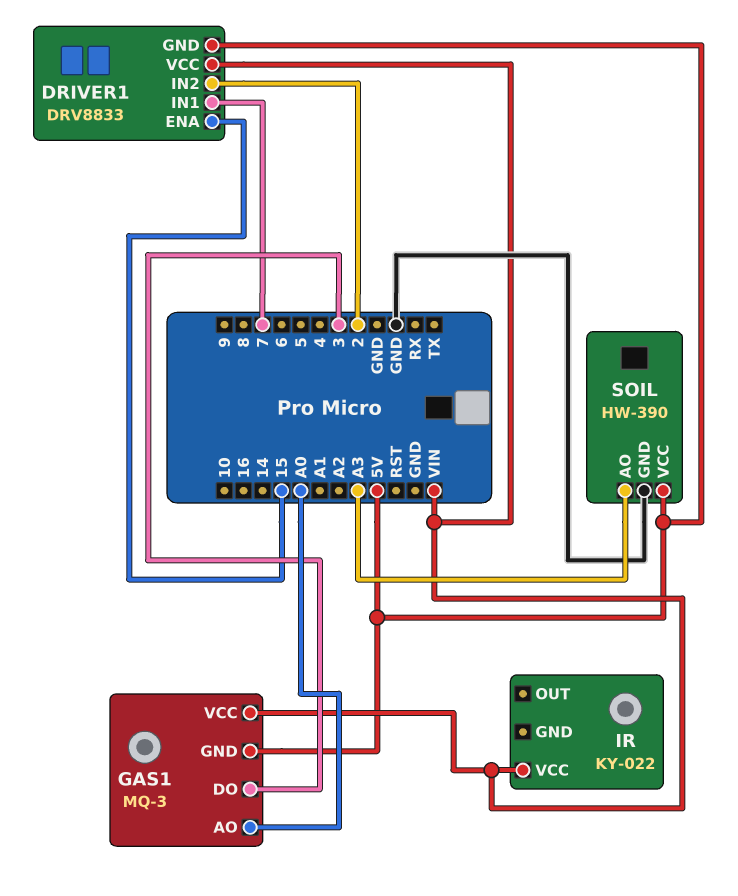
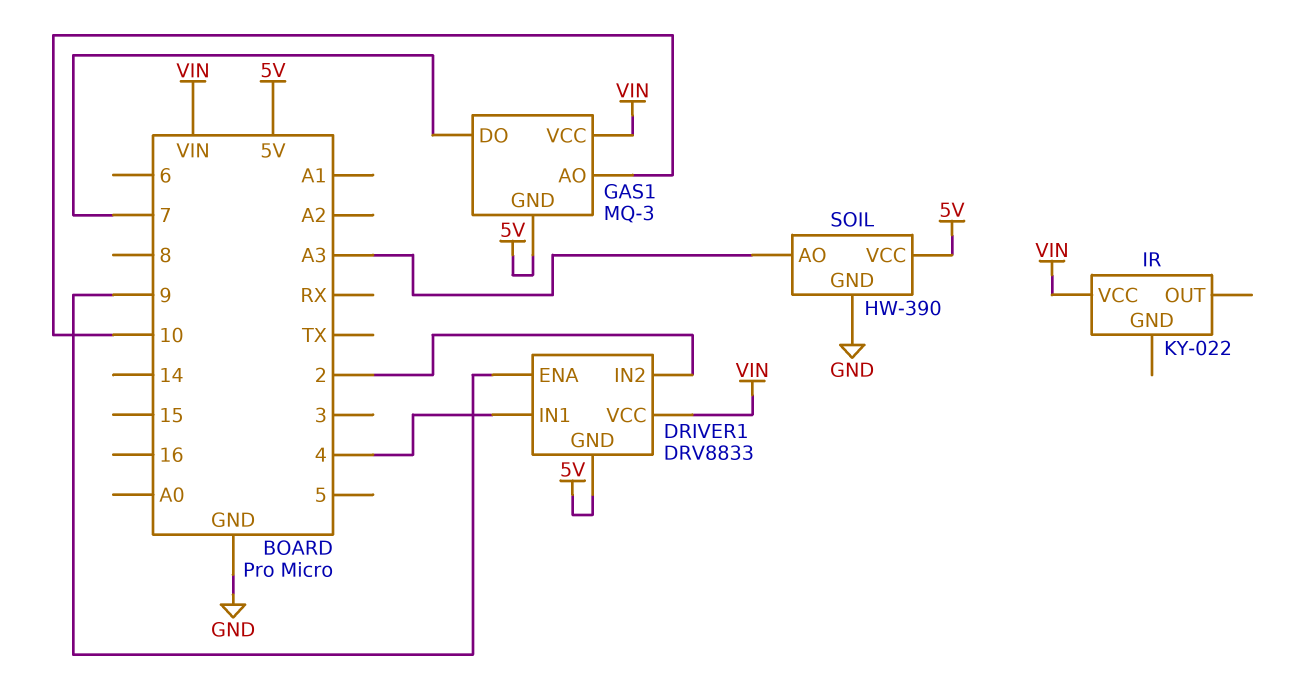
DRIVER1 pin ENA: 15 -> 9
DRIVER1 pin IN1: 7 -> 4
GAS1 pin AO: A0 -> 10
GAS1 pin DO: 3 -> 7

